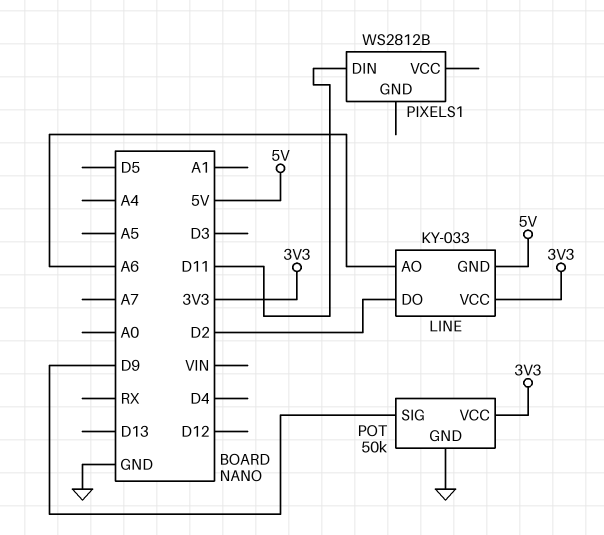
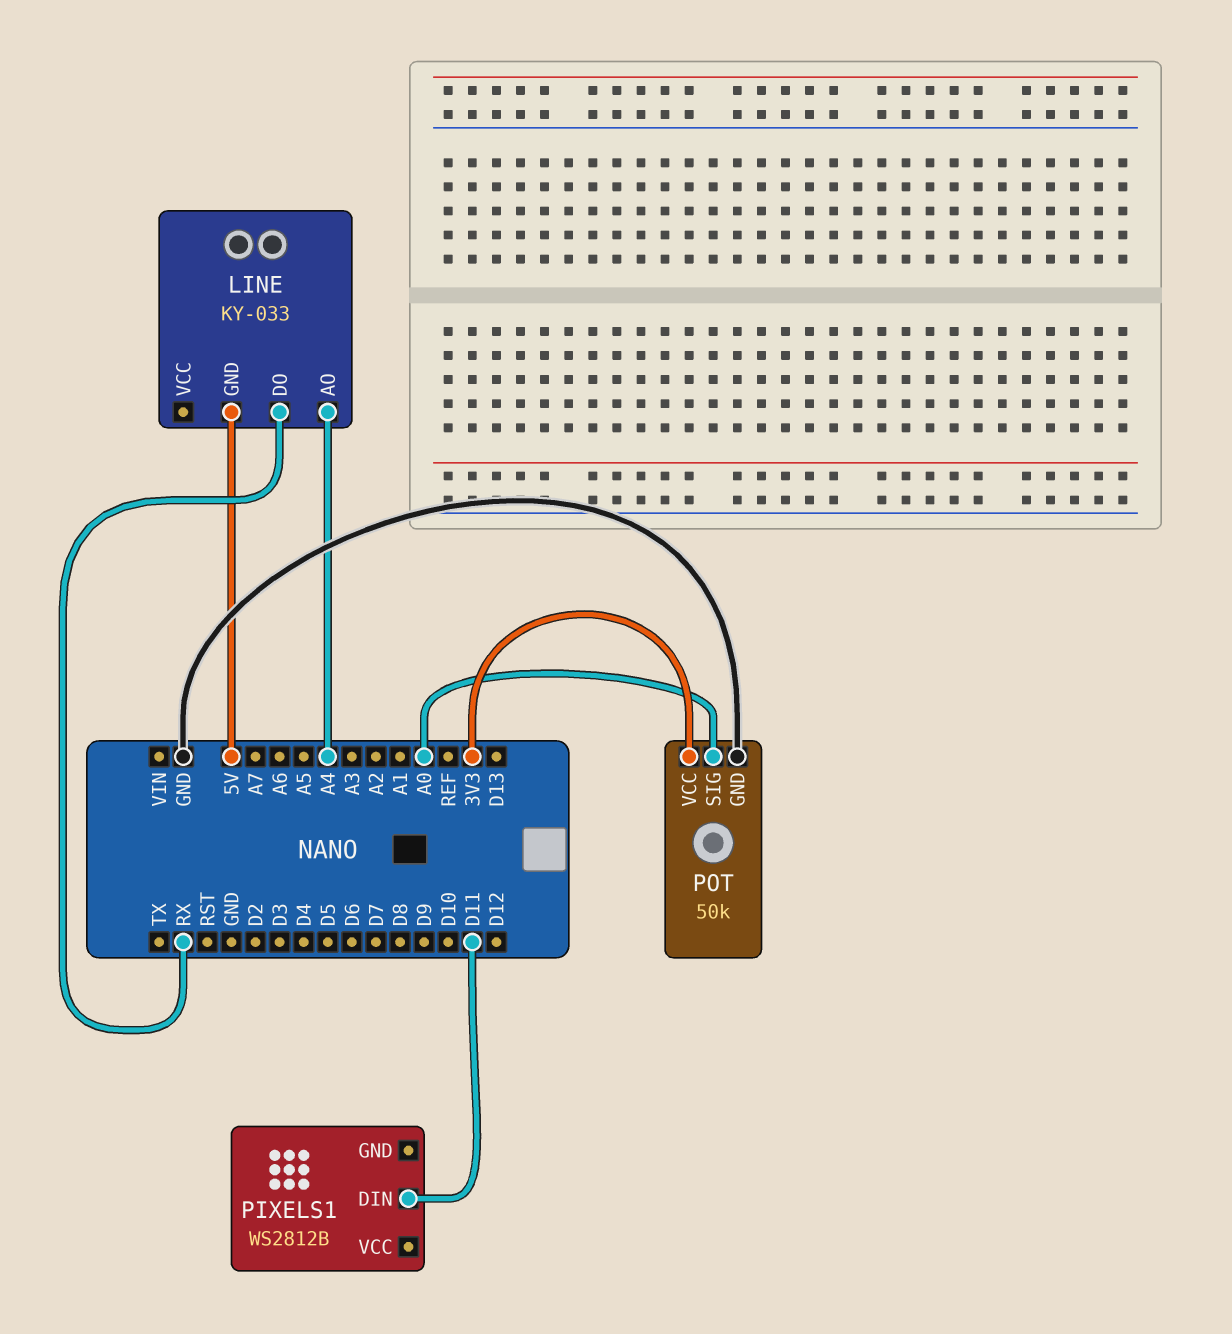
LINE pin AO: A6 -> A4
LINE pin DO: D2 -> RX
LINE pin VCC: 3V3 -> none
POT pin SIG: D9 -> A0

